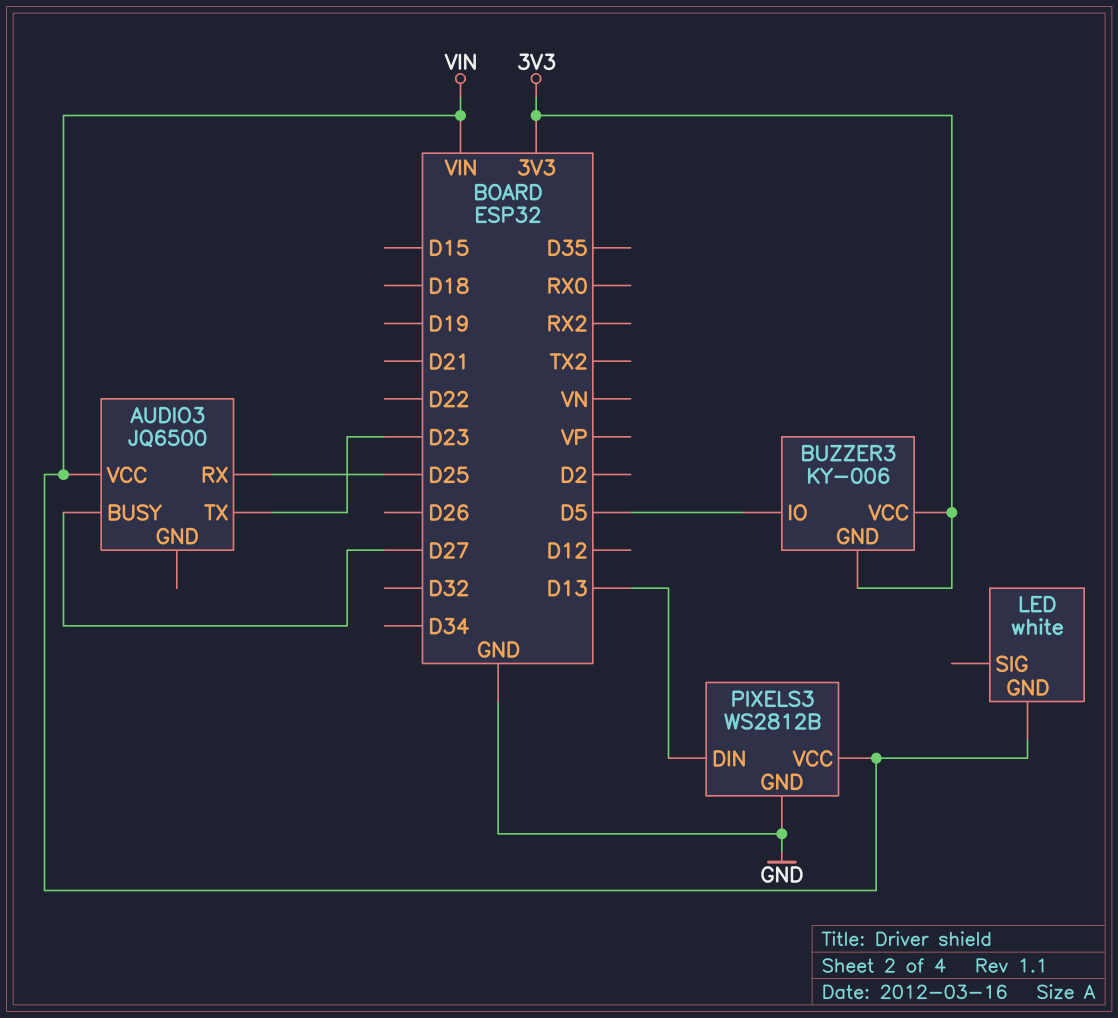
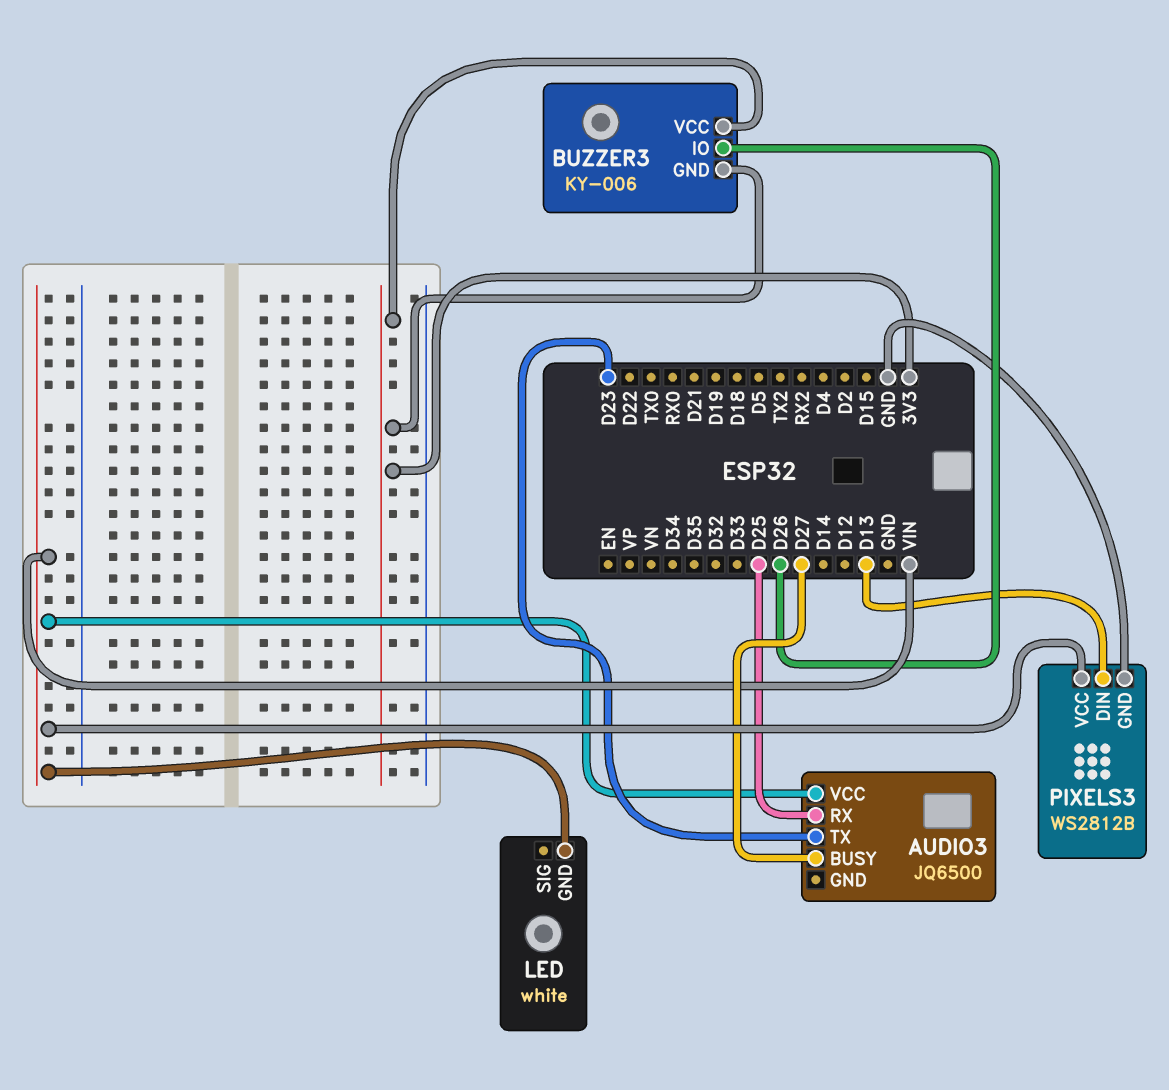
BUZZER3 pin IO: D5 -> D26

